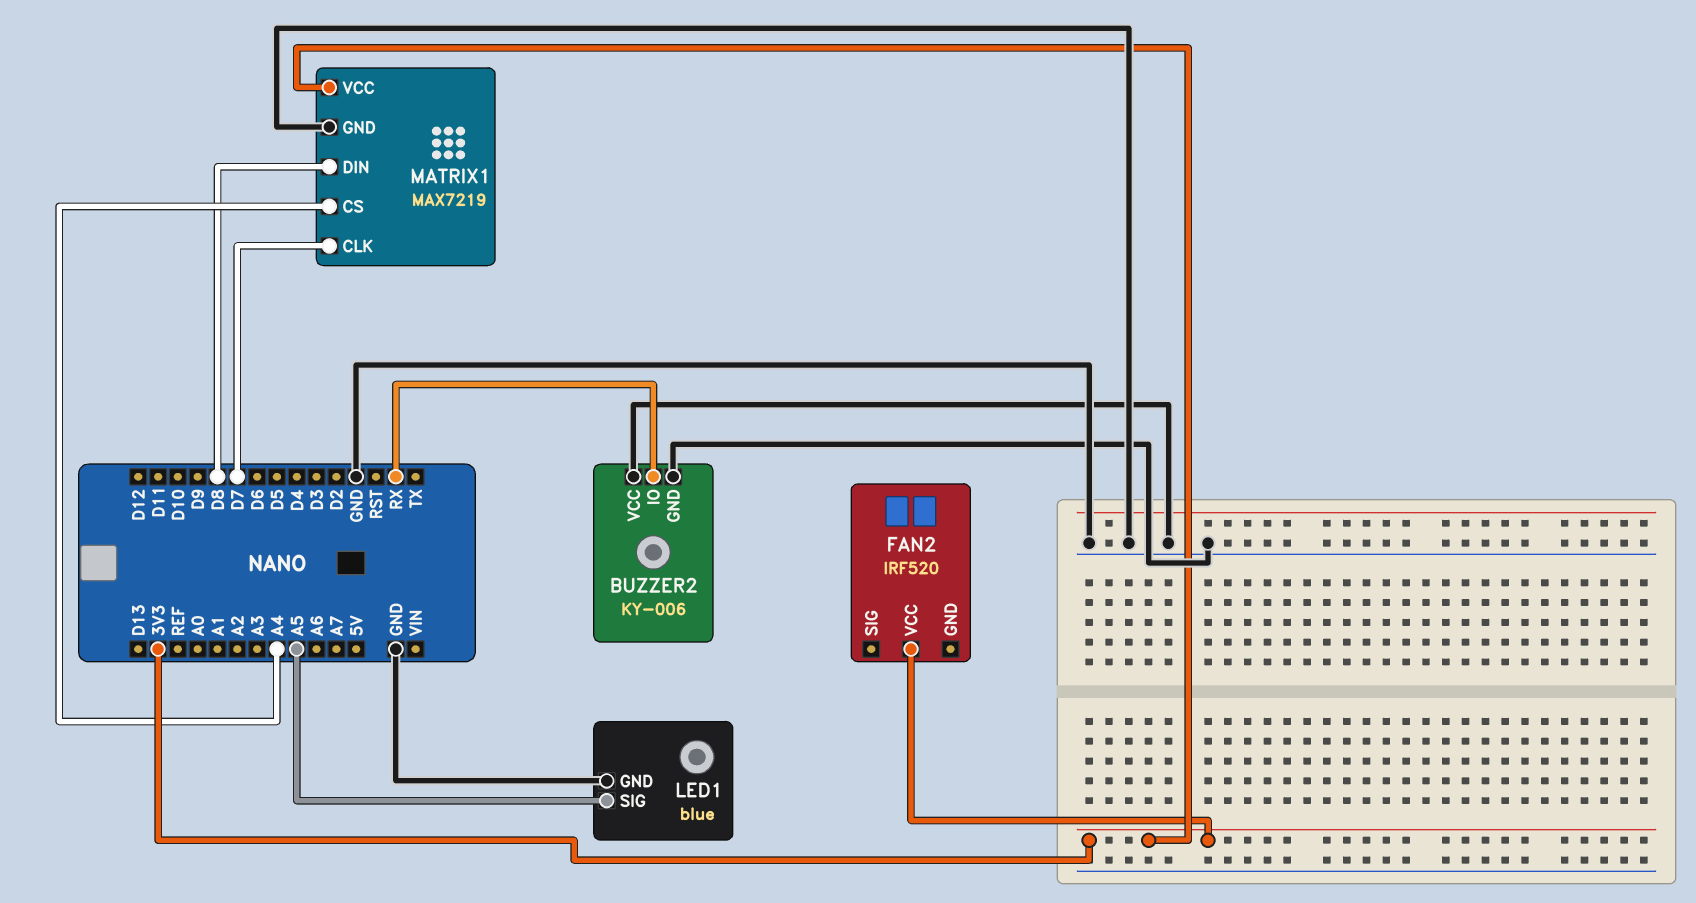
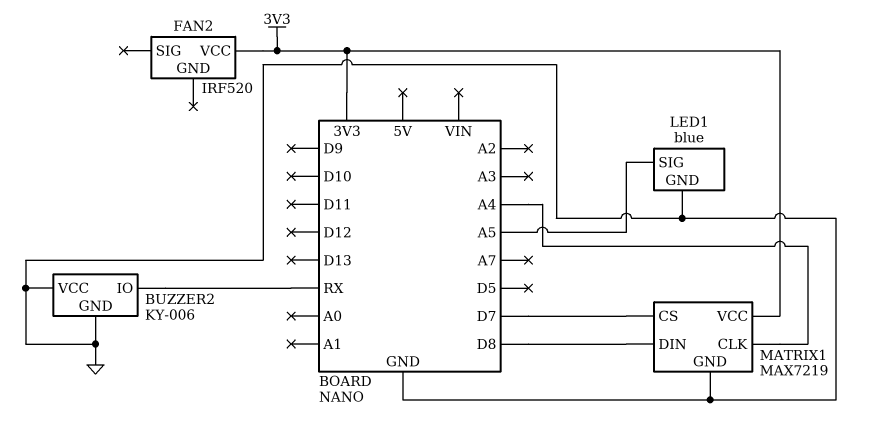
MATRIX1 pin CLK: D7 -> A4
MATRIX1 pin CS: A4 -> D7

